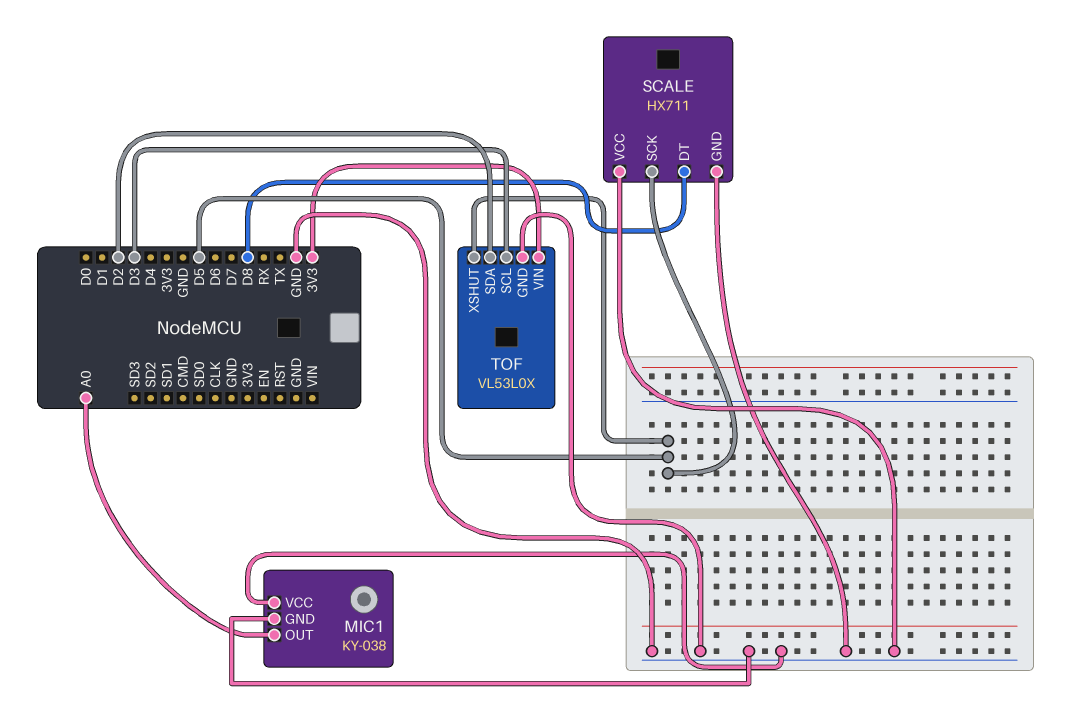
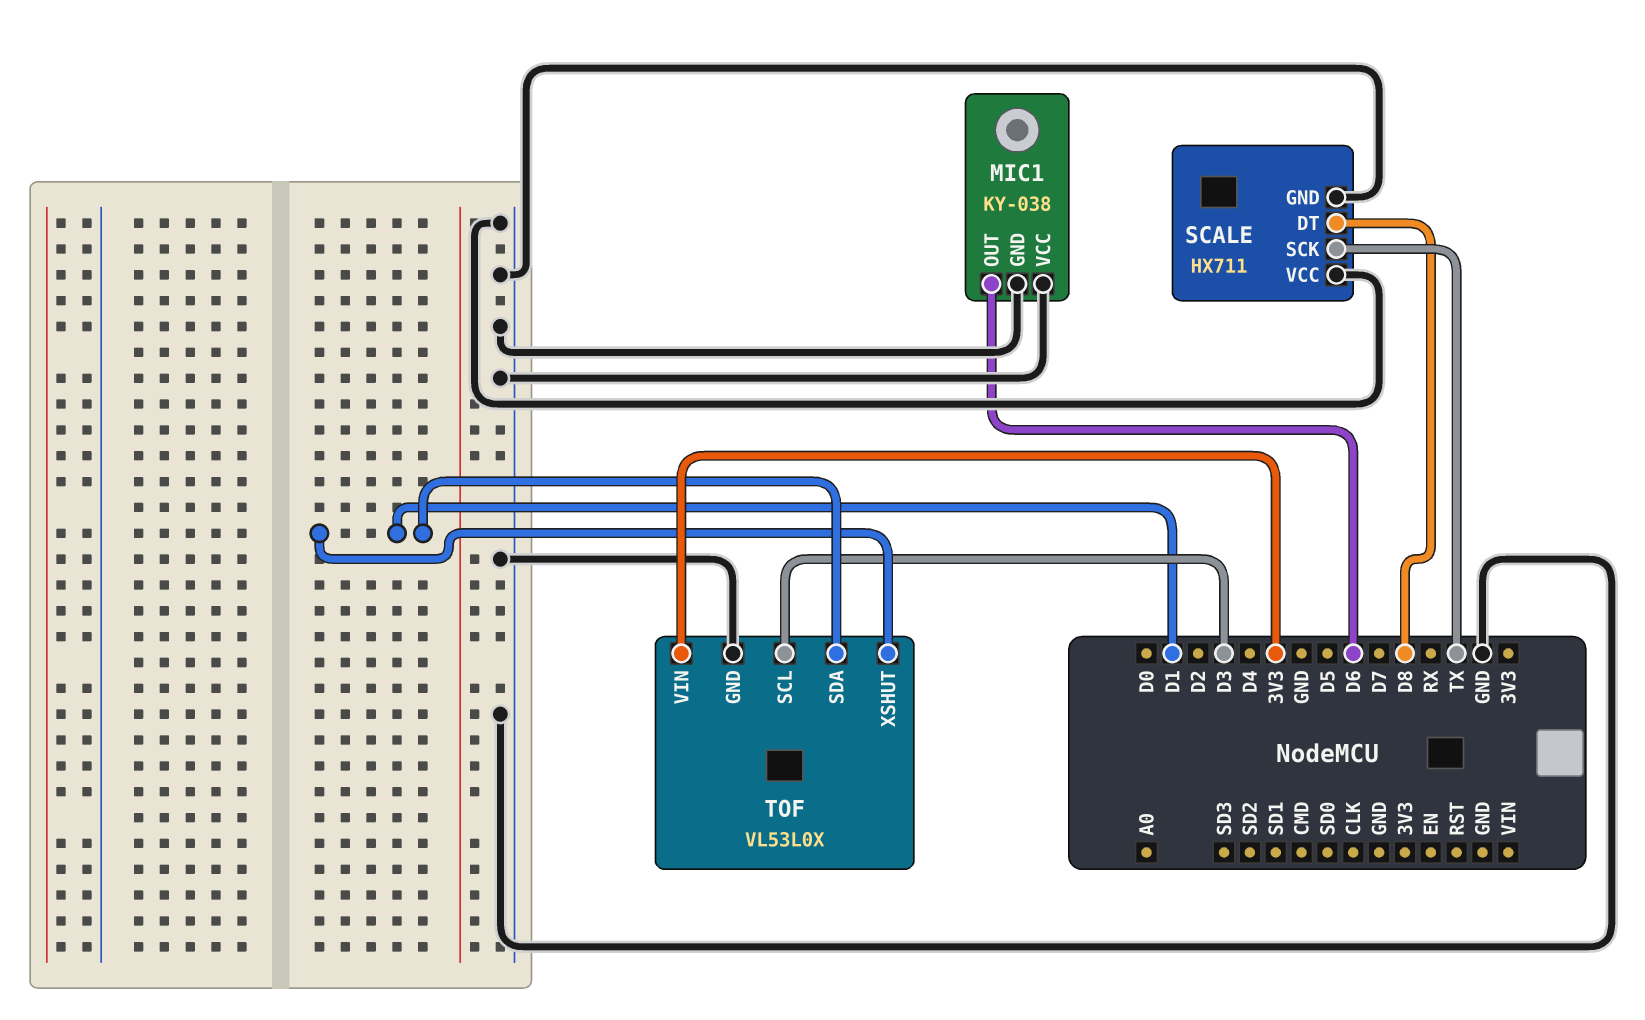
MIC1 pin OUT: A0 -> D6
SCALE pin SCK: D5 -> TX
TOF pin SDA: D2 -> D1
TOF pin XSHUT: D5 -> D1

